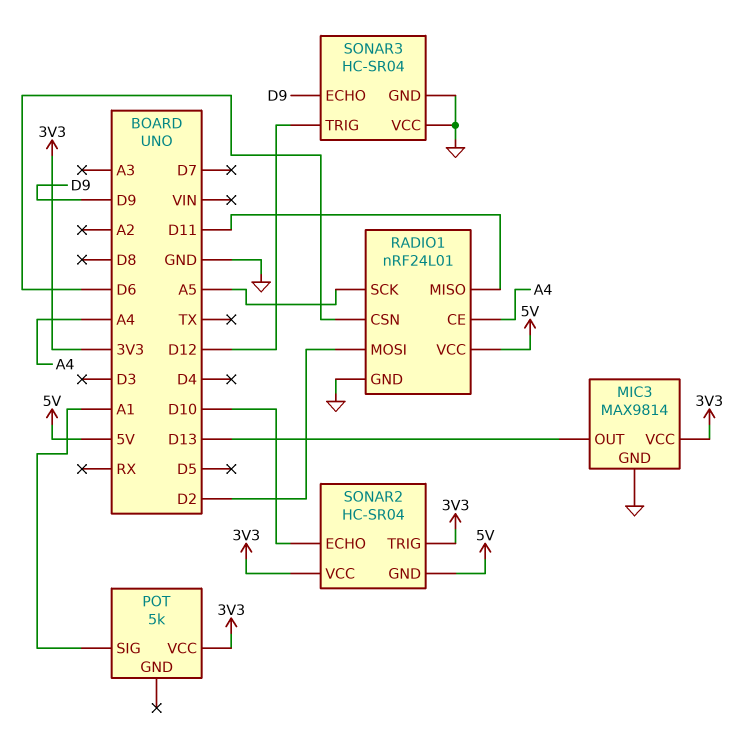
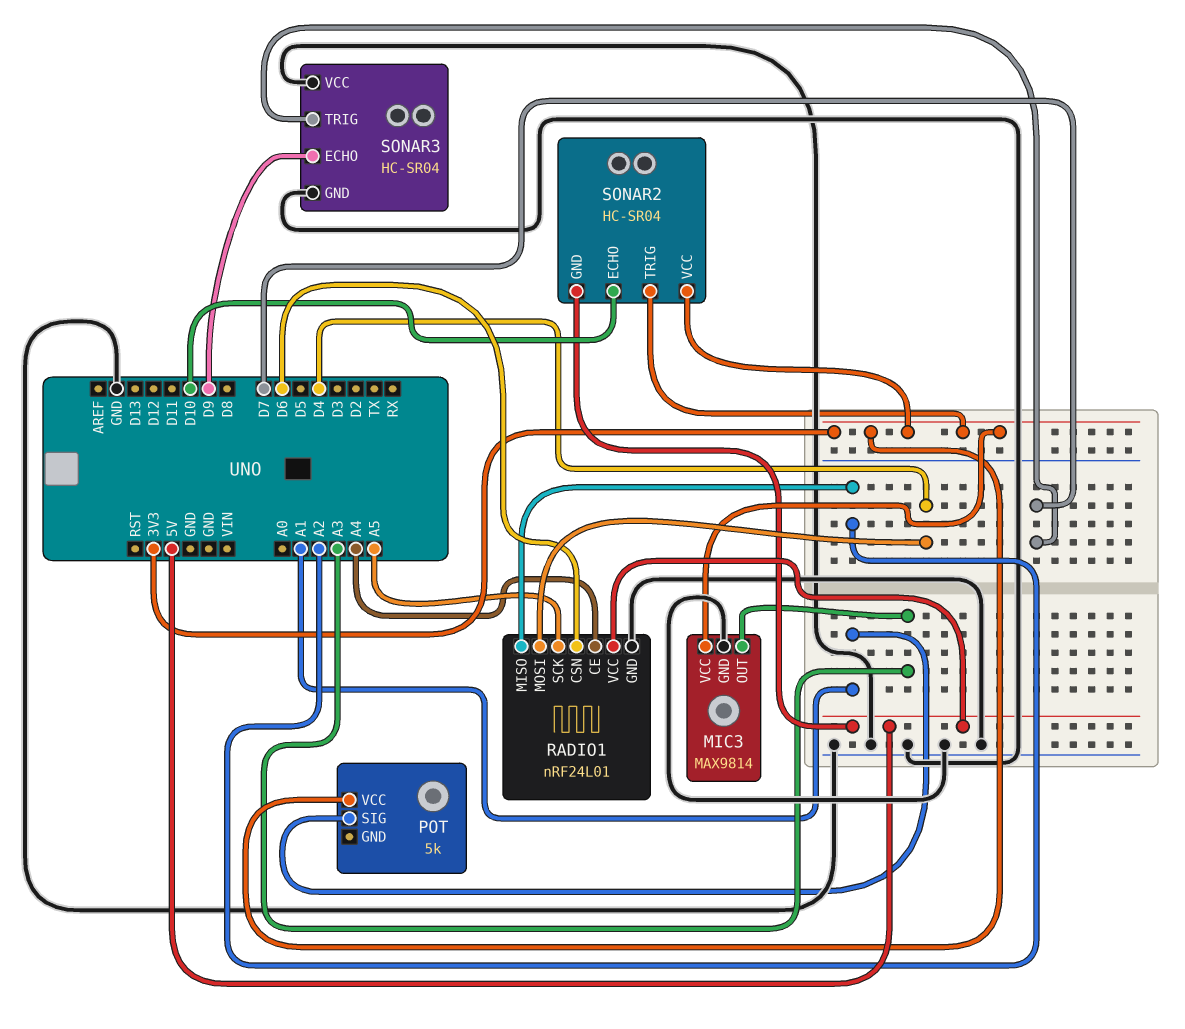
MIC3 pin OUT: D13 -> A3
RADIO1 pin MISO: D11 -> A2
RADIO1 pin MOSI: D2 -> D4
SONAR3 pin TRIG: D12 -> D7

